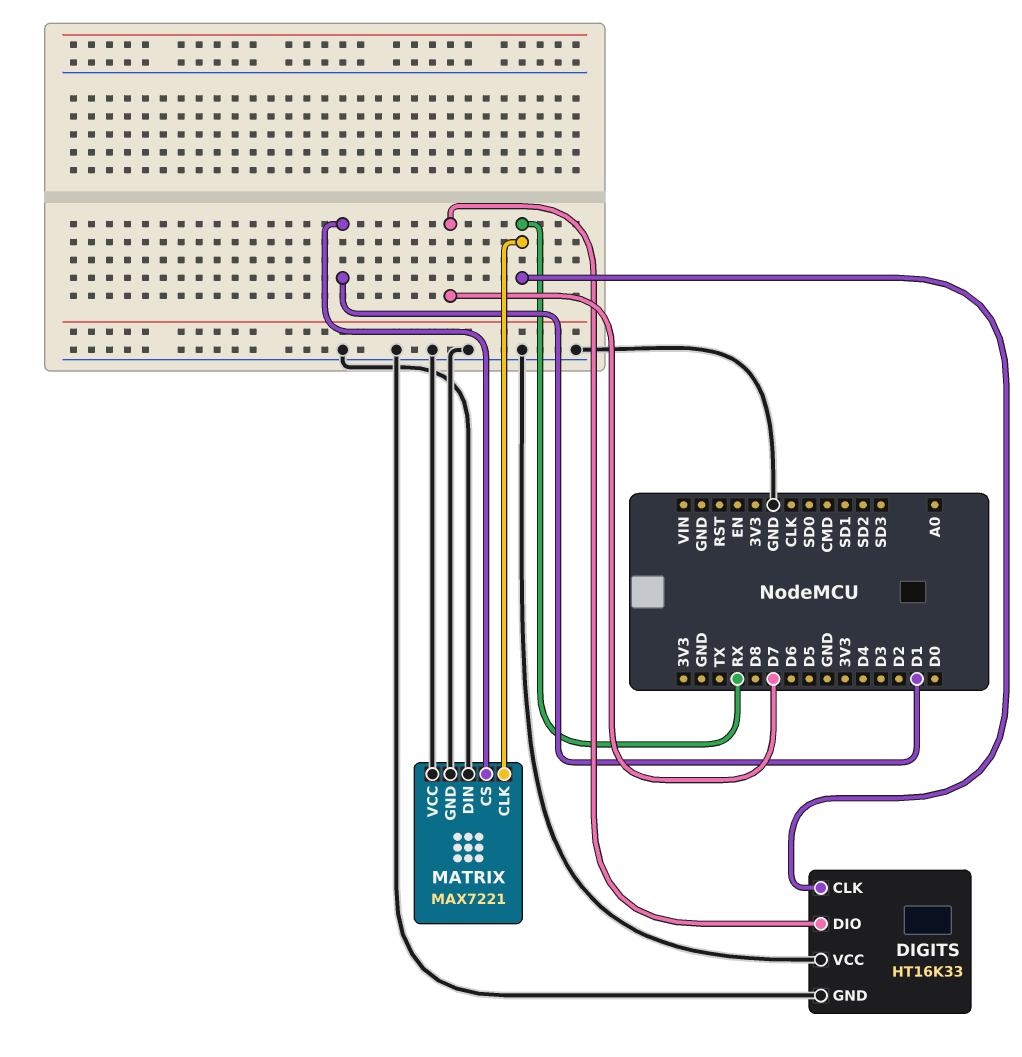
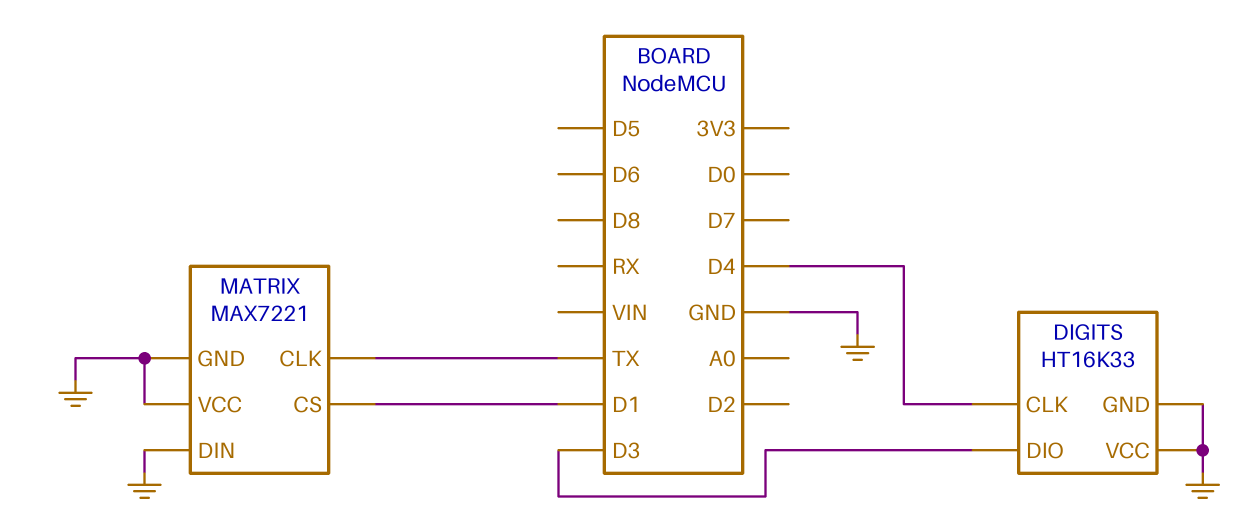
DIGITS pin CLK: RX -> D4
DIGITS pin DIO: D7 -> D3
MATRIX pin CLK: RX -> TX

